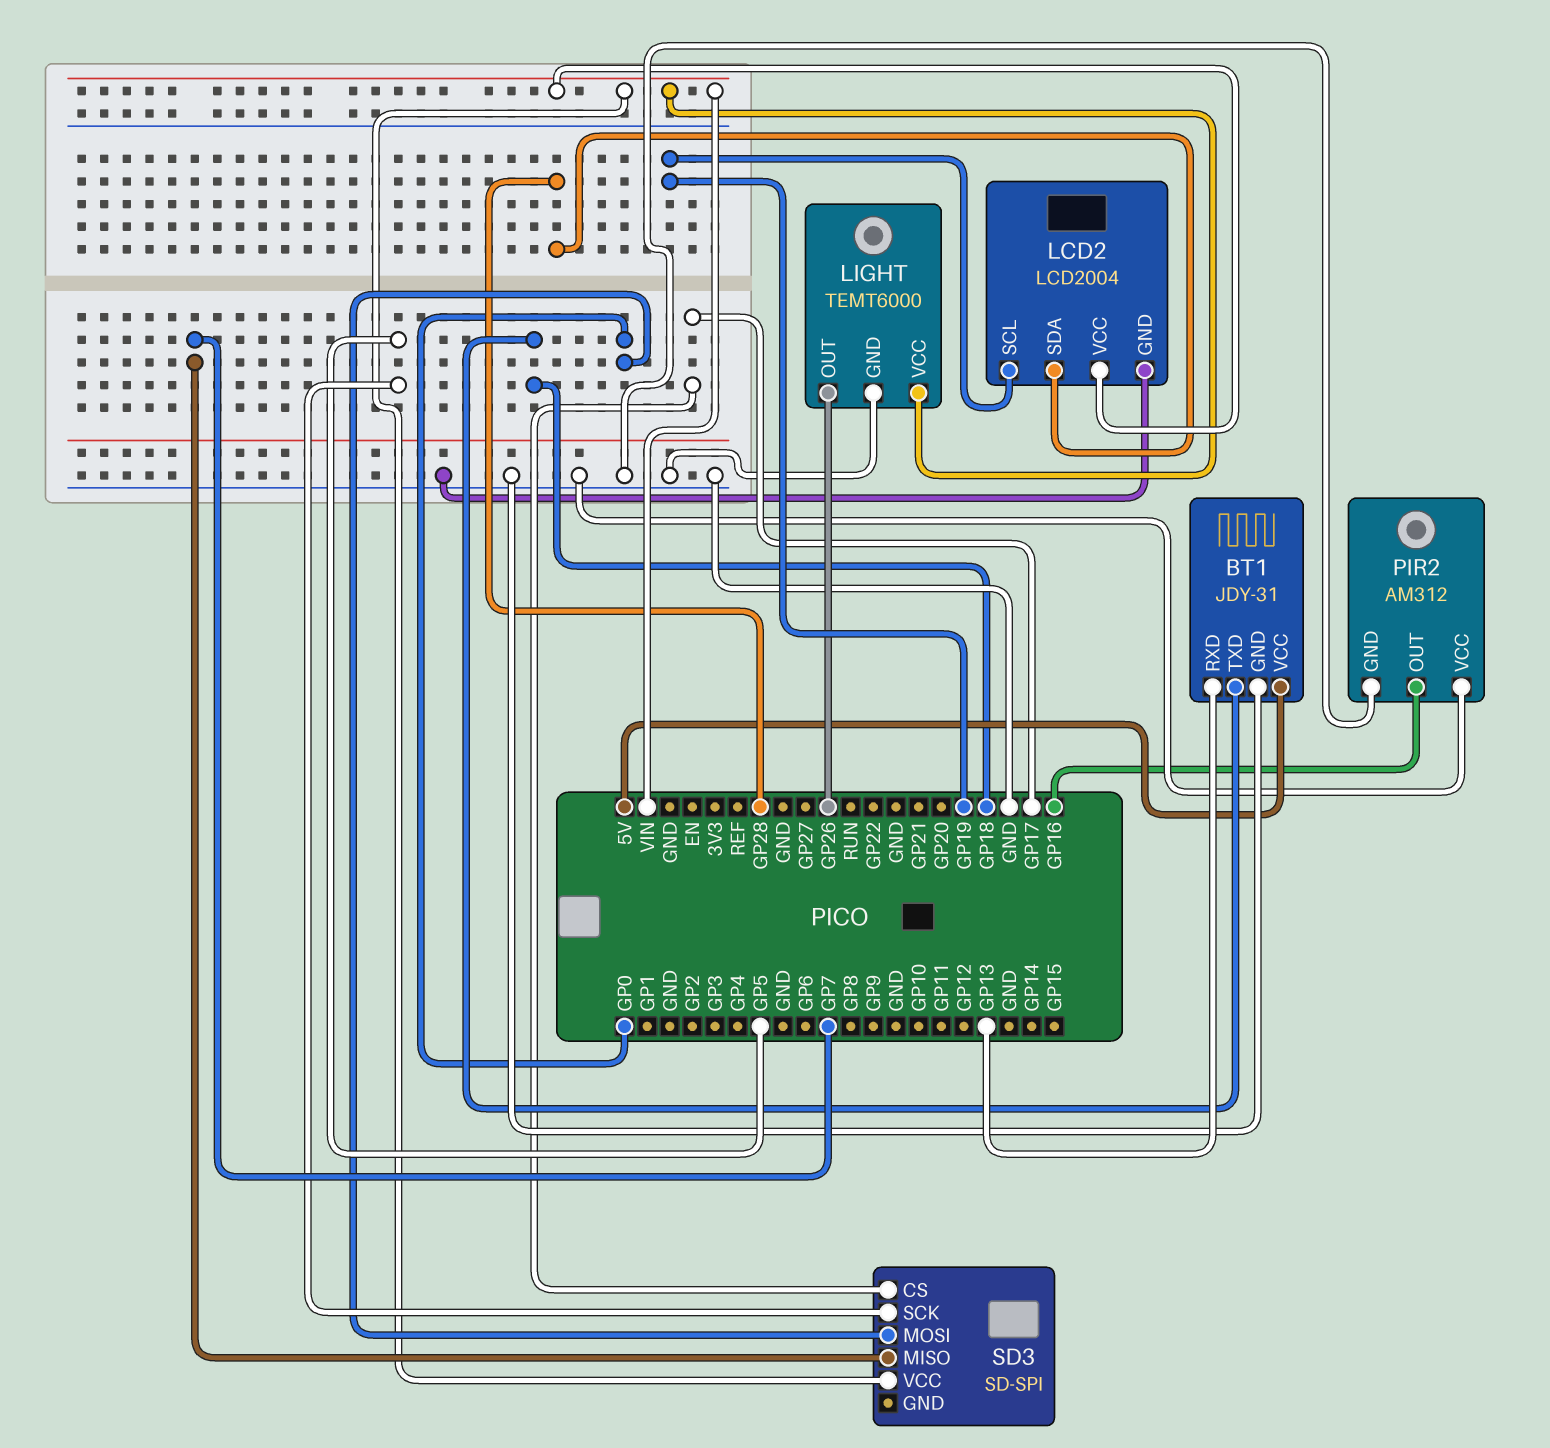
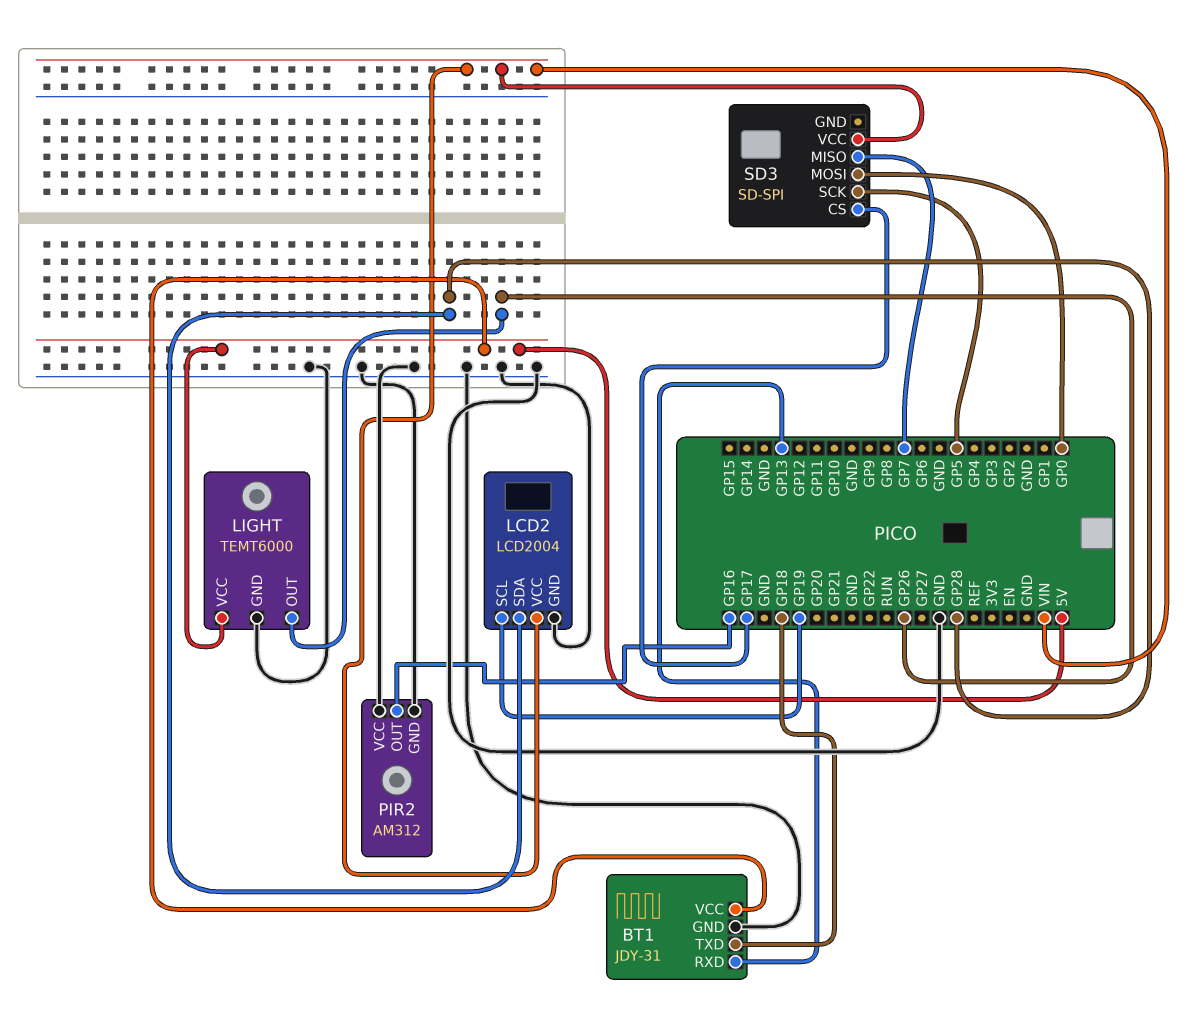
LIGHT pin VCC: VIN -> 5V

